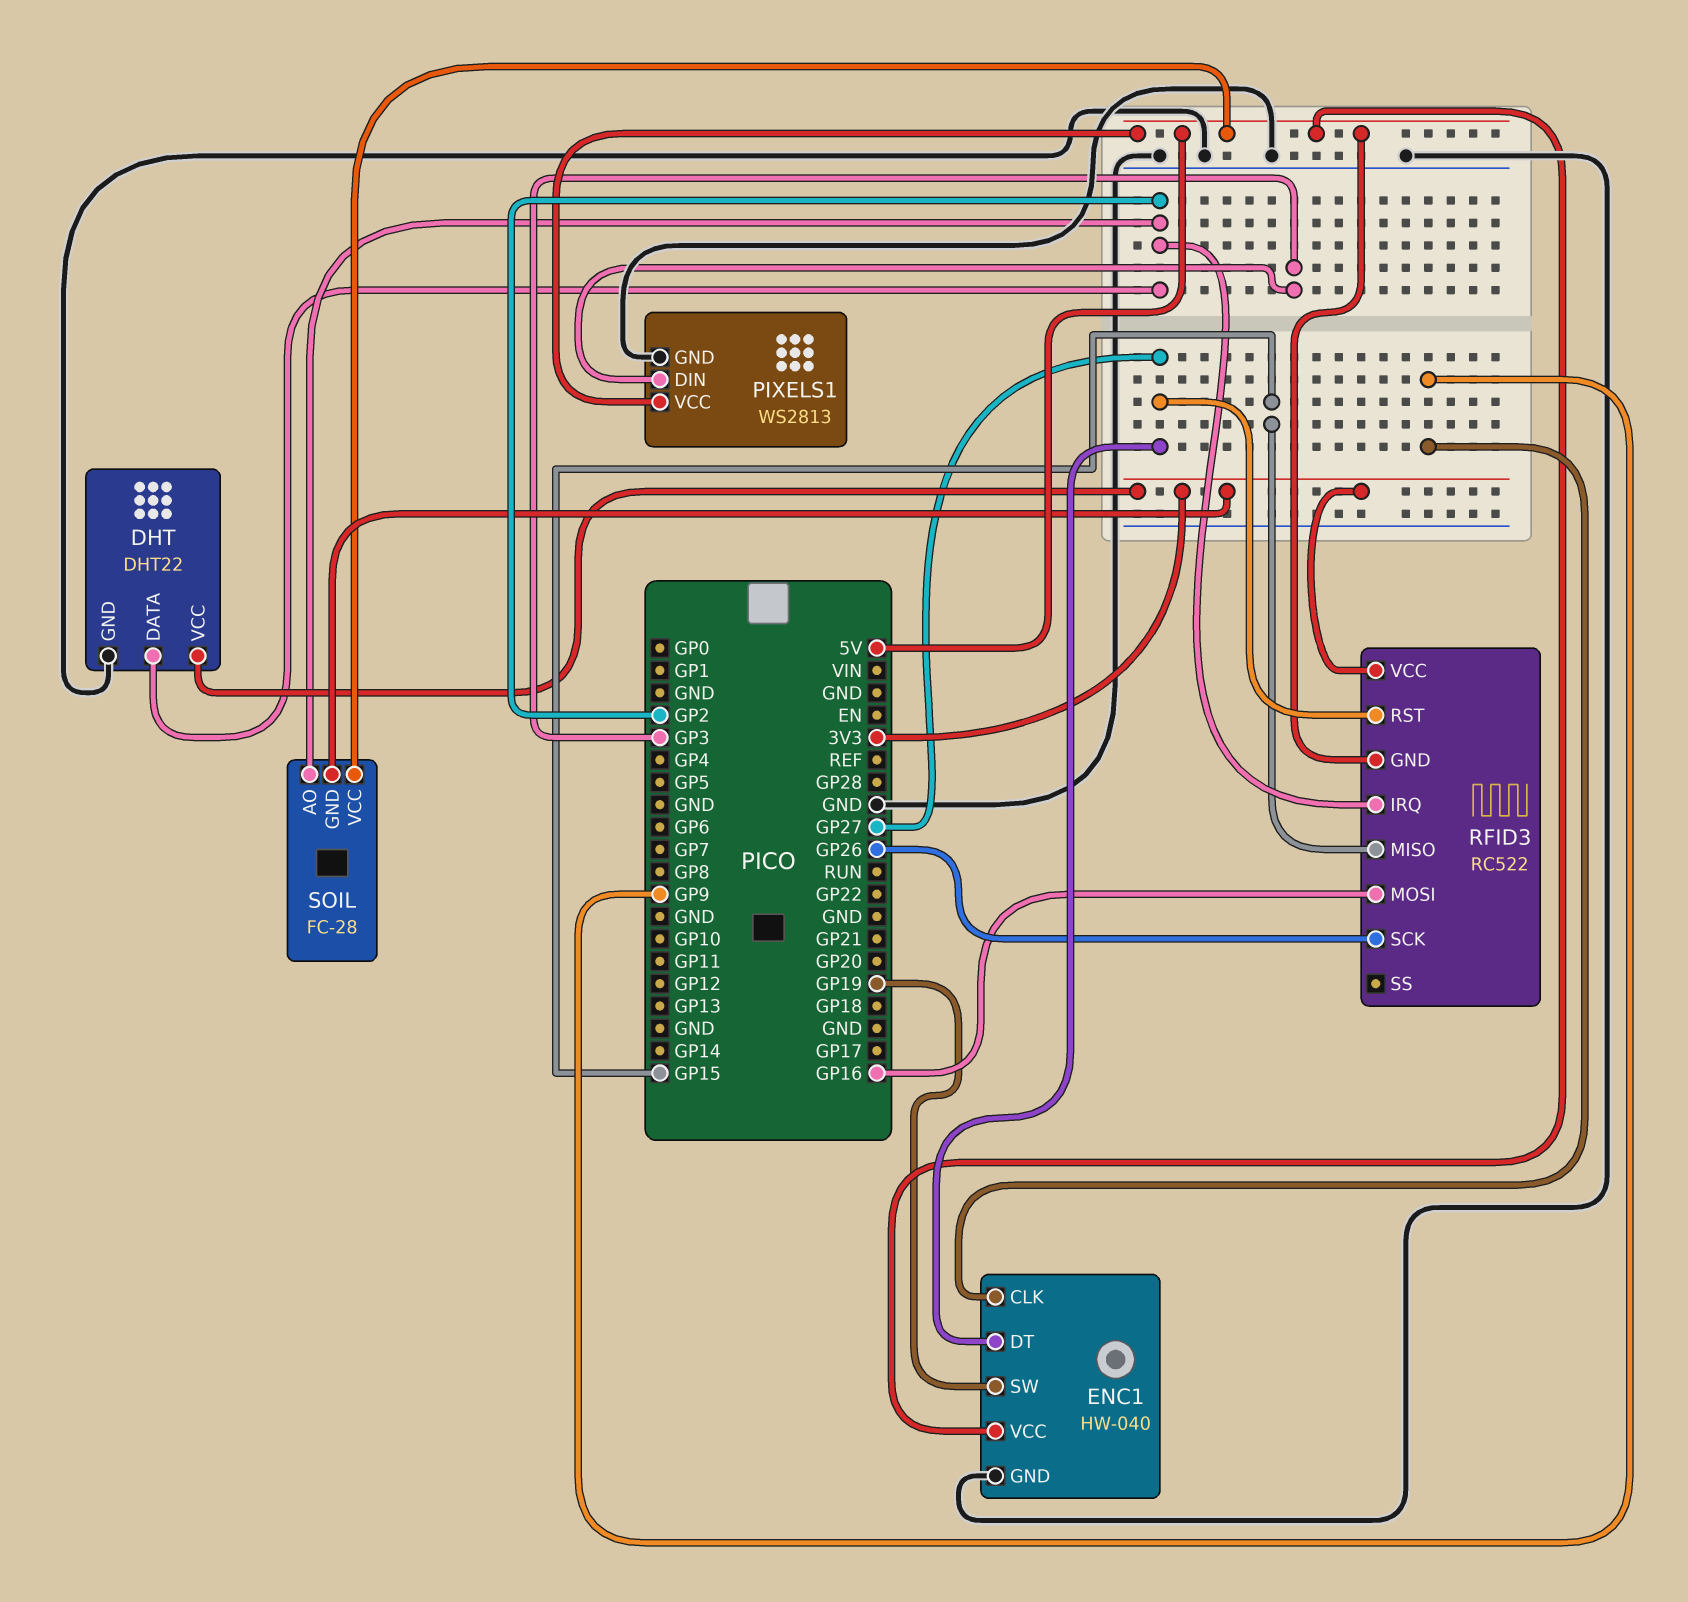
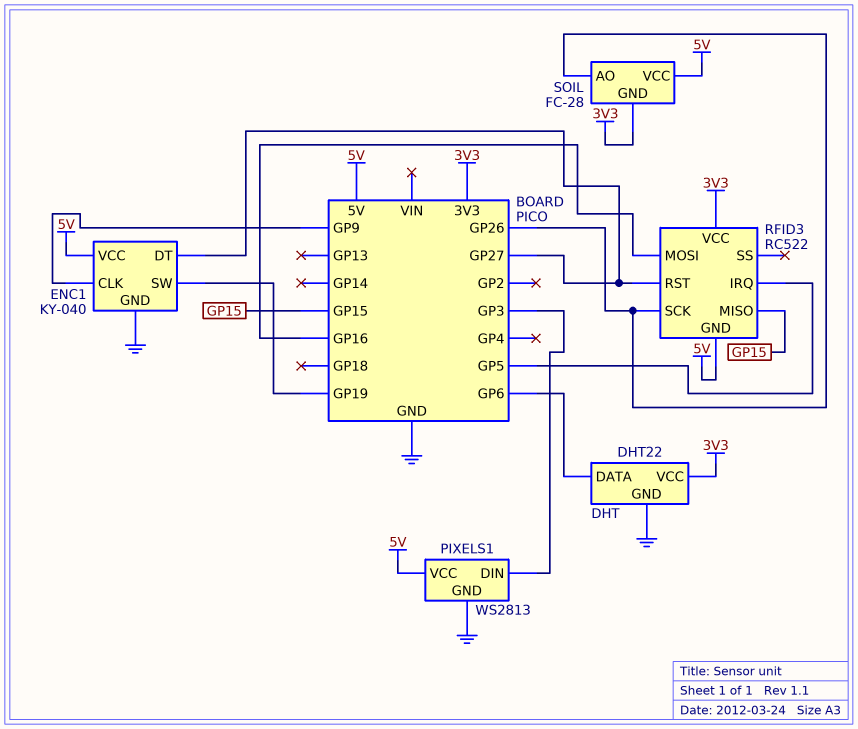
DHT pin DATA: GP2 -> GP6
ENC1: HW-040 -> KY-040
RFID3 pin IRQ: GP2 -> GP5
SOIL pin AO: GP2 -> GP26

